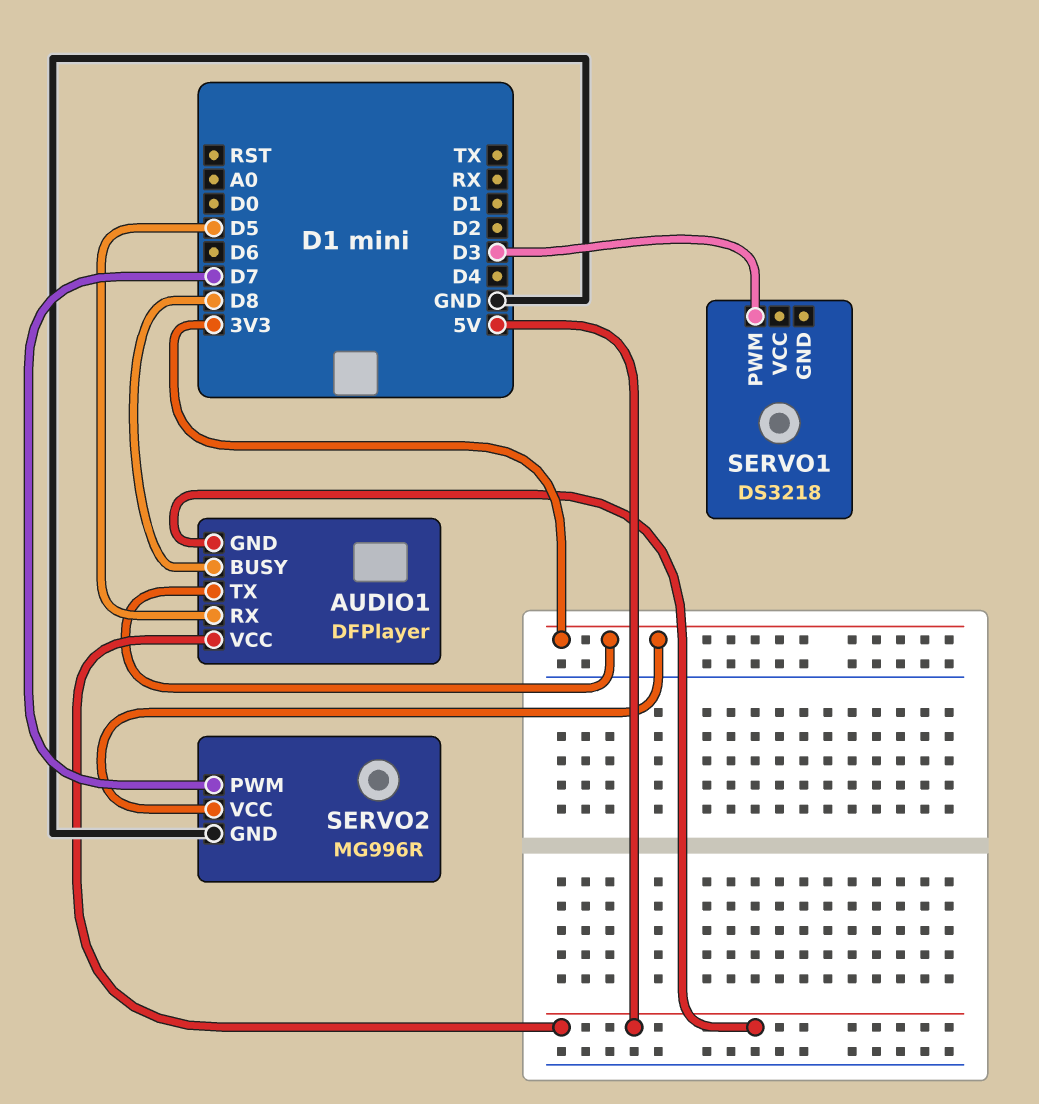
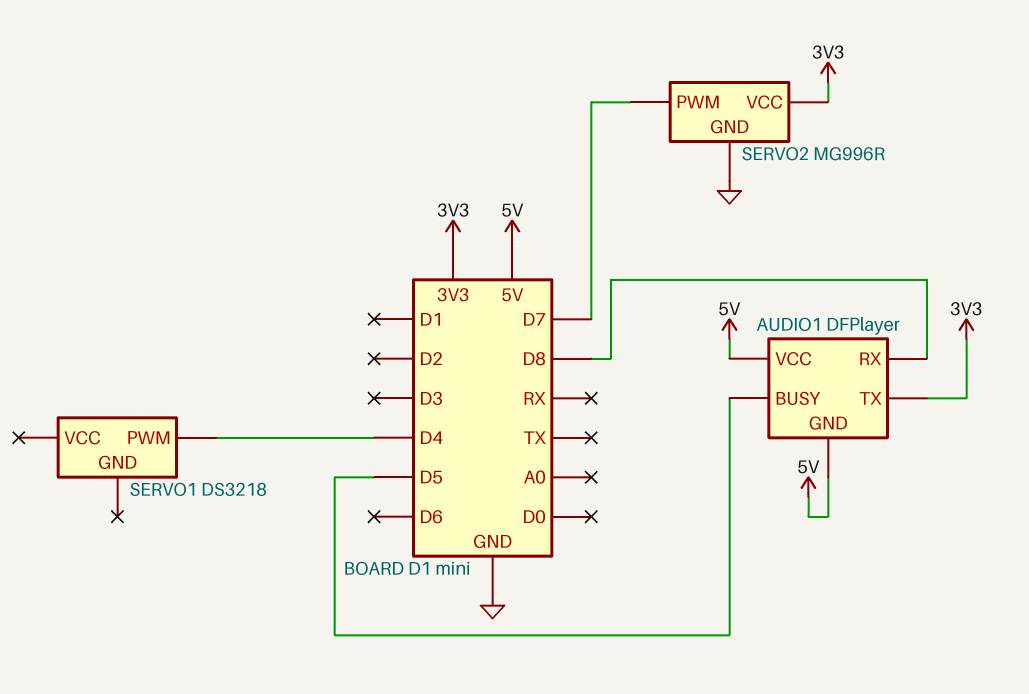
AUDIO1 pin BUSY: D8 -> D5
AUDIO1 pin RX: D5 -> D8
SERVO1 pin PWM: D3 -> D4

